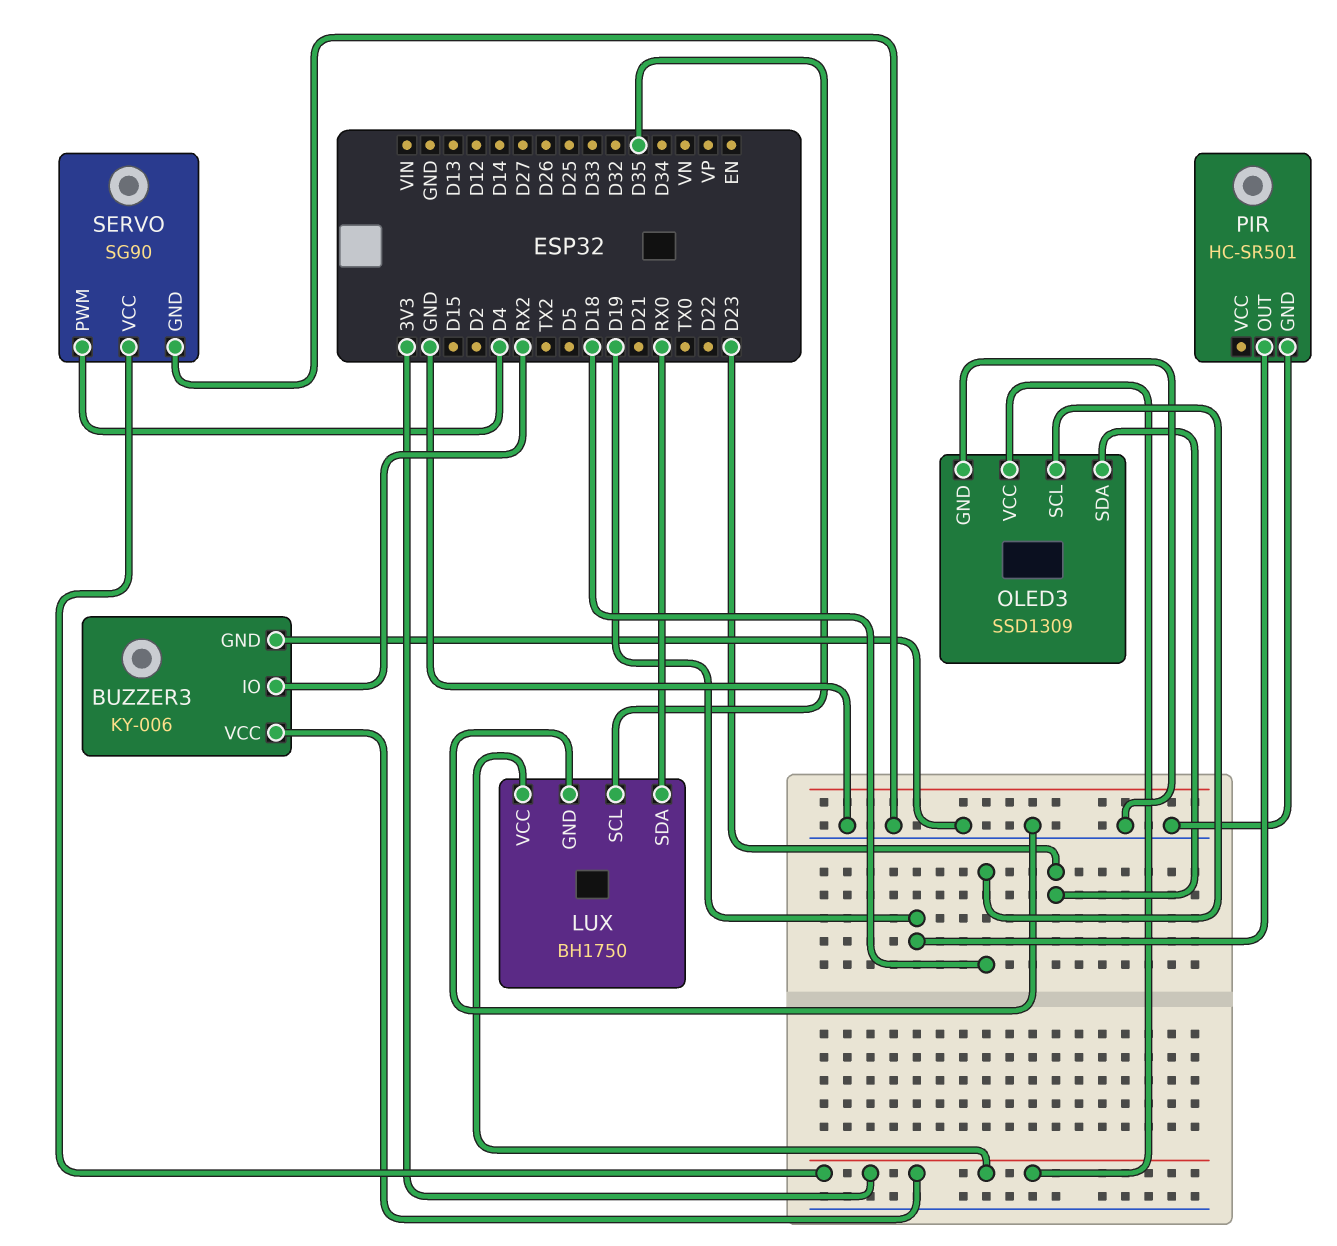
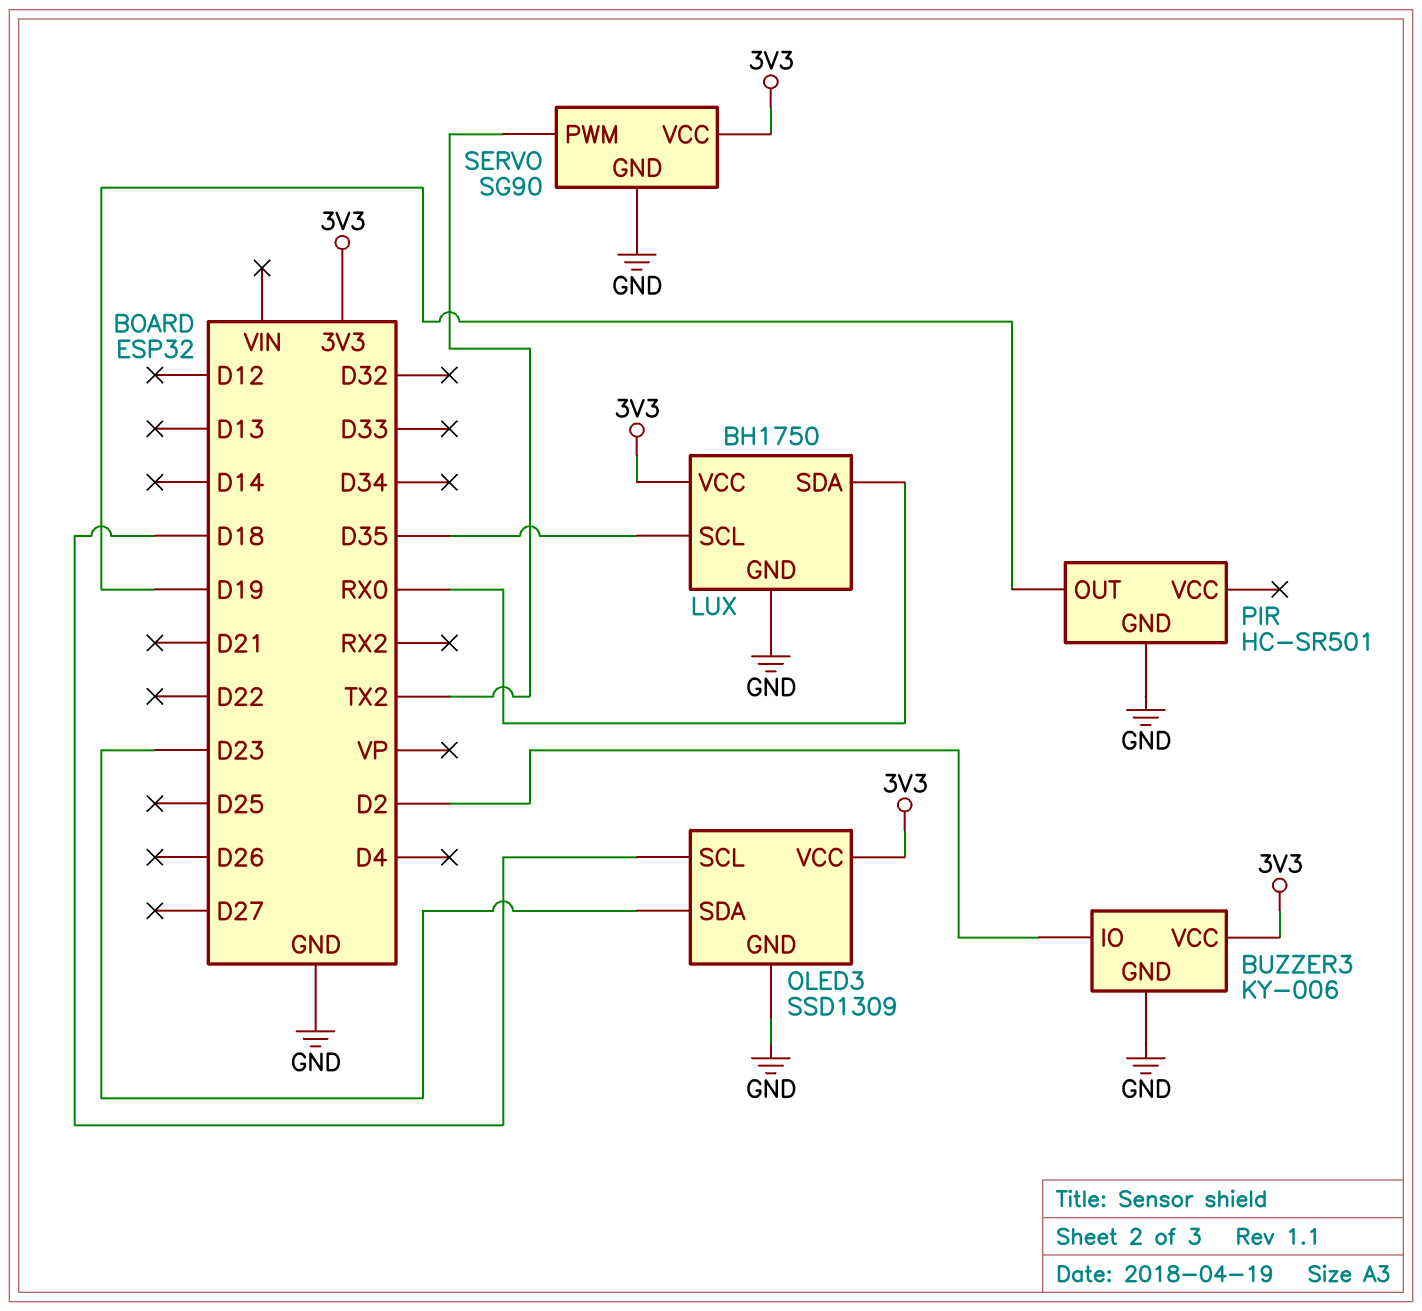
BUZZER3 pin IO: RX2 -> D2
SERVO pin PWM: D4 -> TX2

